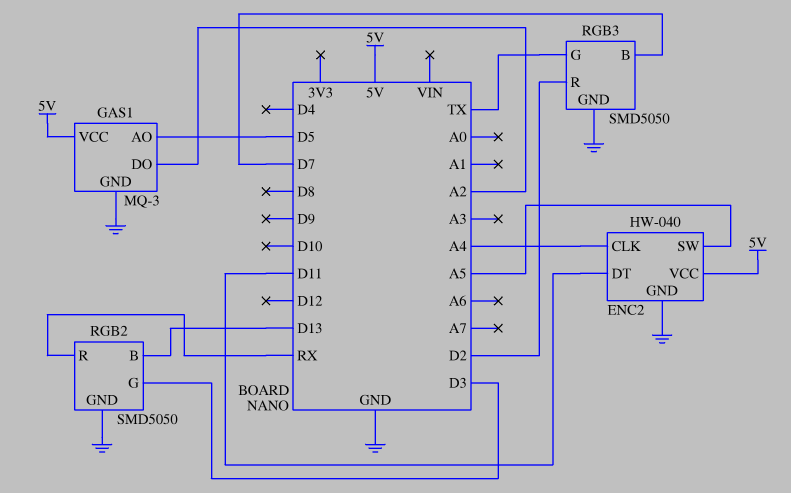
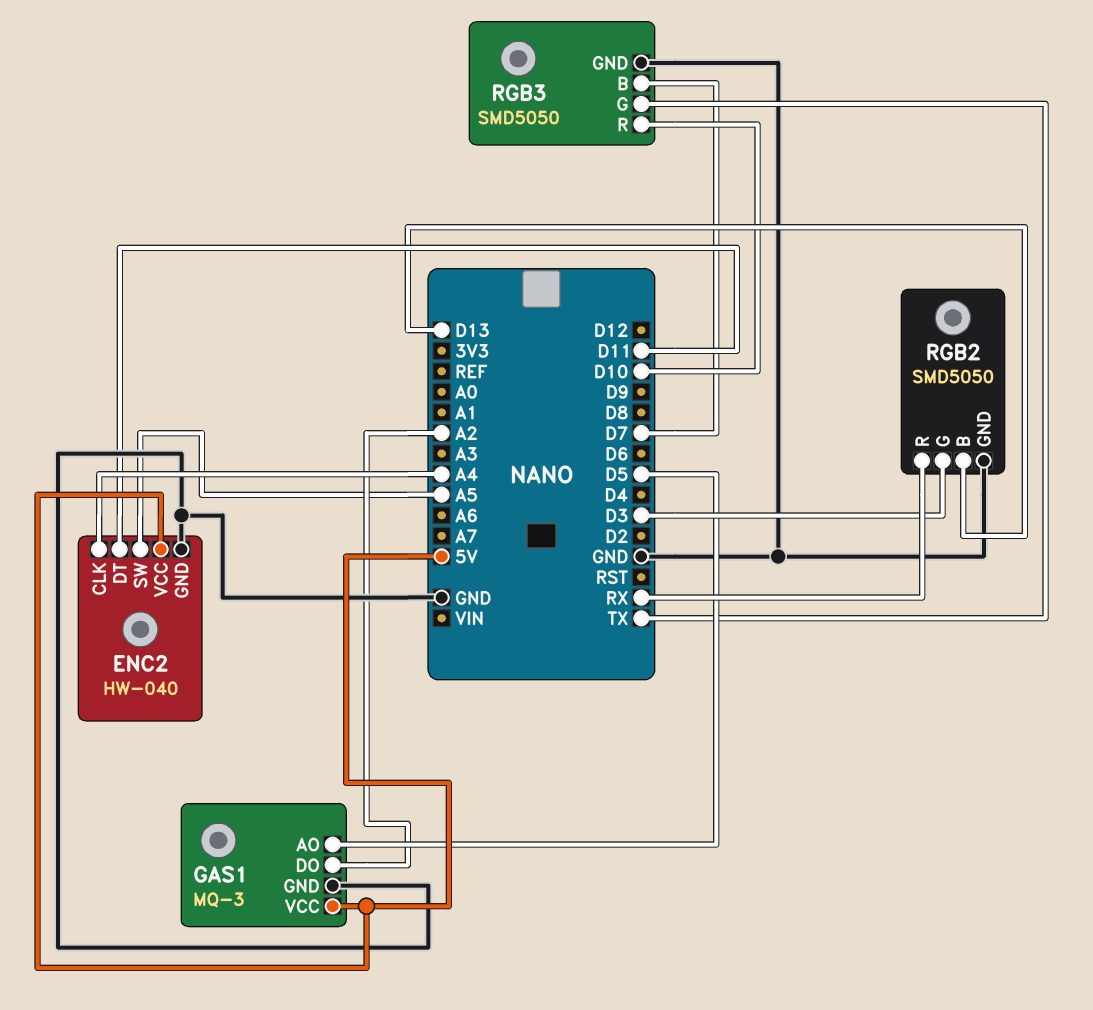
RGB3 pin R: D2 -> D10

